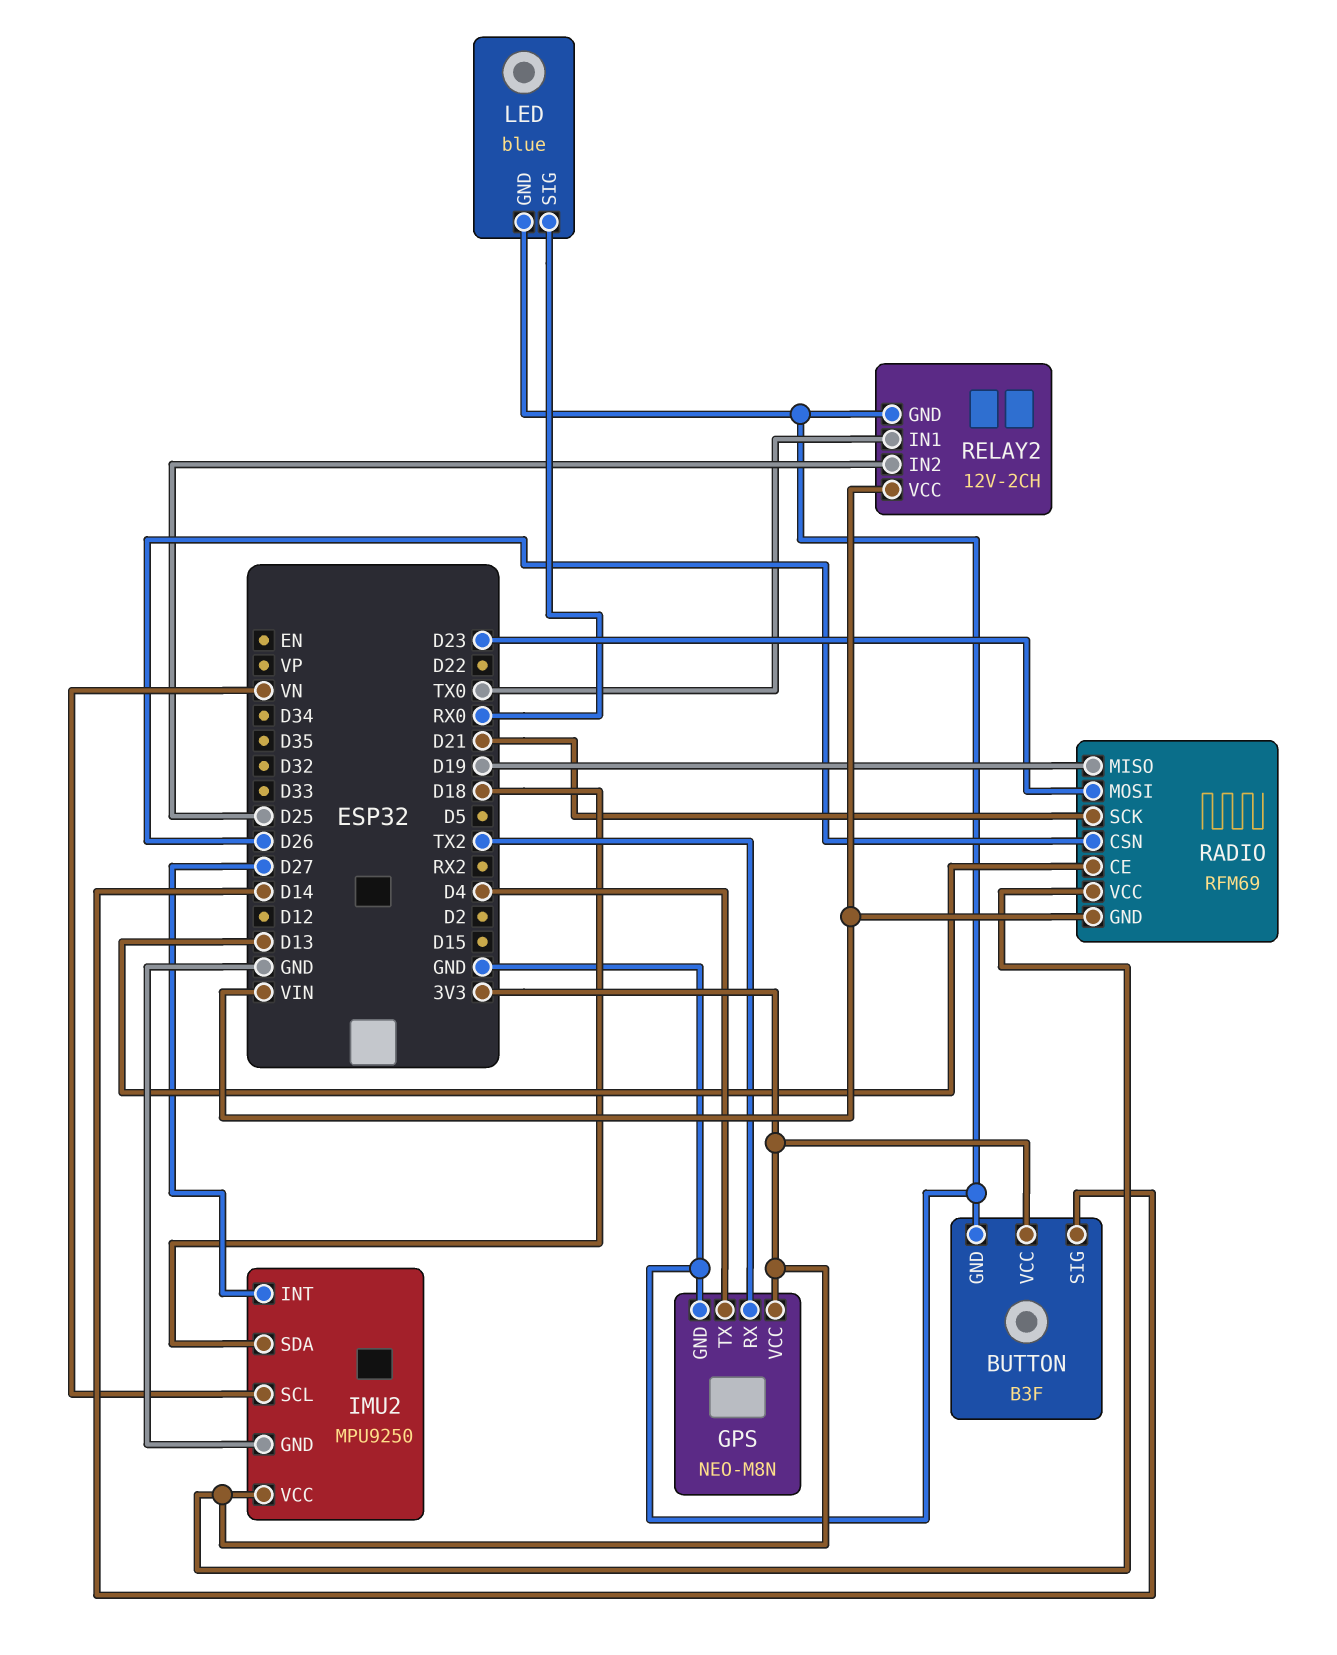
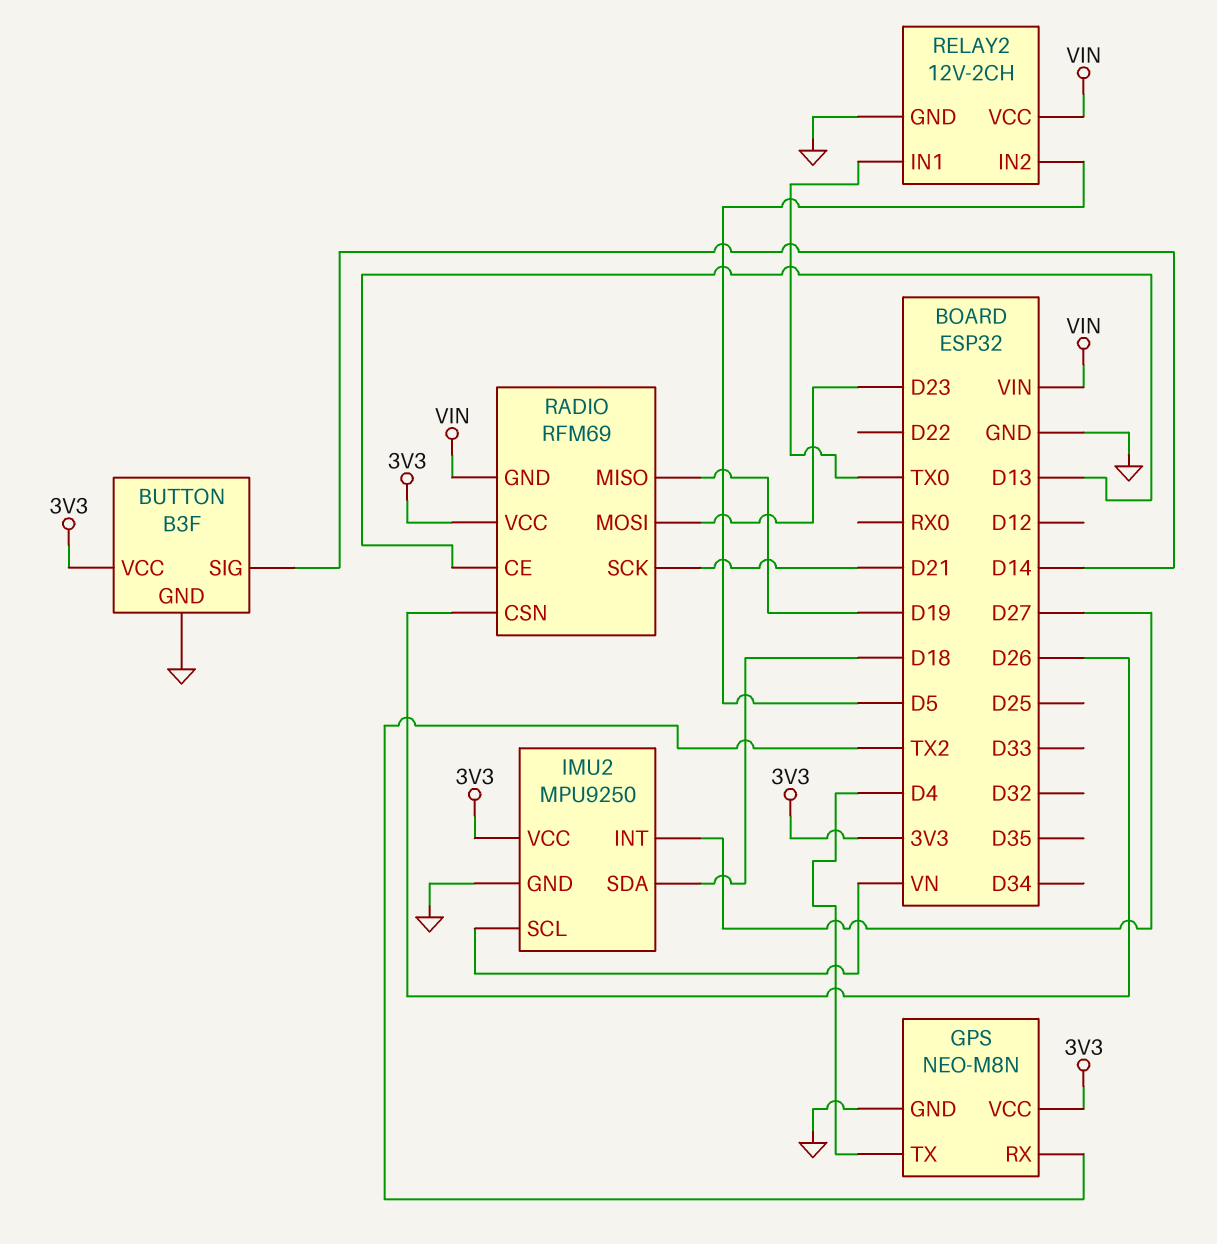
LED: blue -> none
LED pin GND: GND -> none
LED pin SIG: RX0 -> none
RELAY2 pin IN2: D25 -> D5

